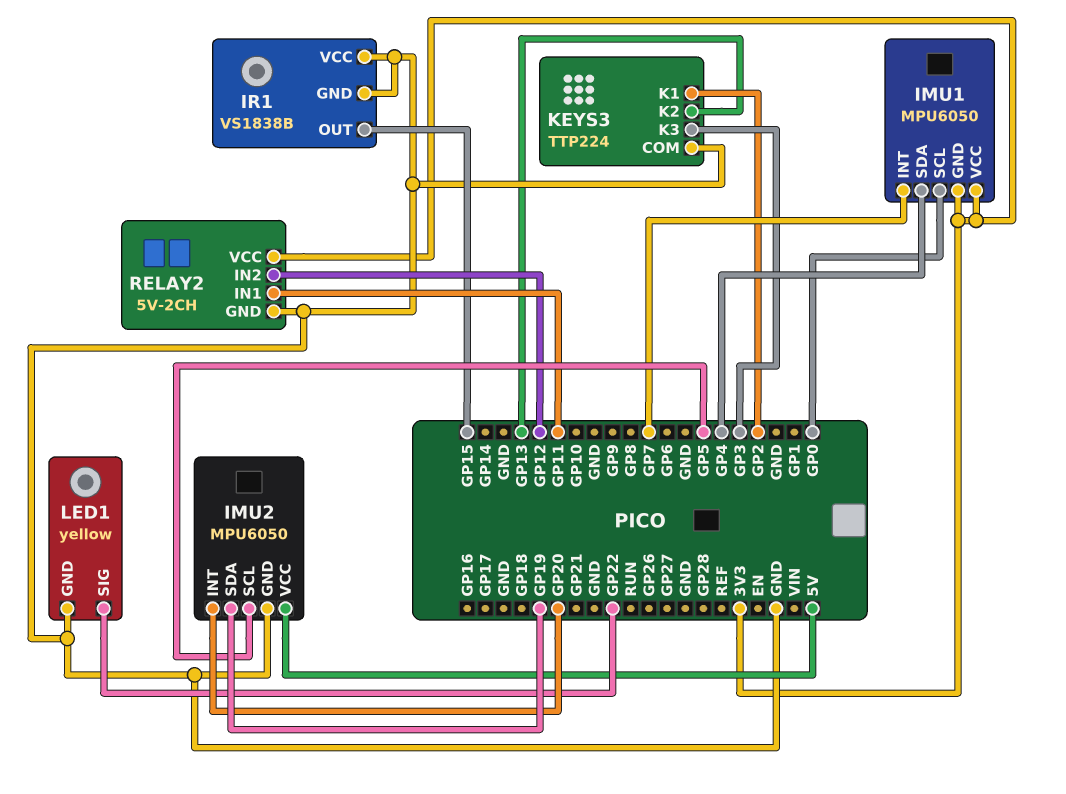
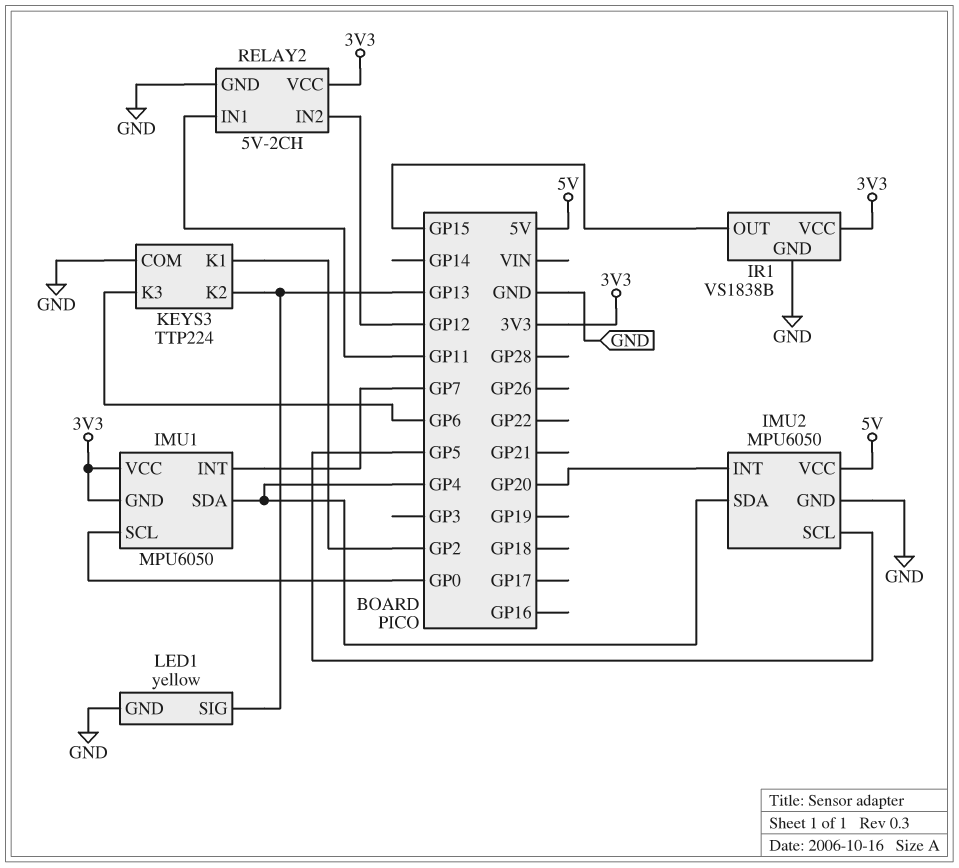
IMU2 pin SDA: GP19 -> GP4
IR1 pin VCC: GND -> 3V3
KEYS3 pin K3: GP3 -> GP6
LED1 pin SIG: GP22 -> GP13

